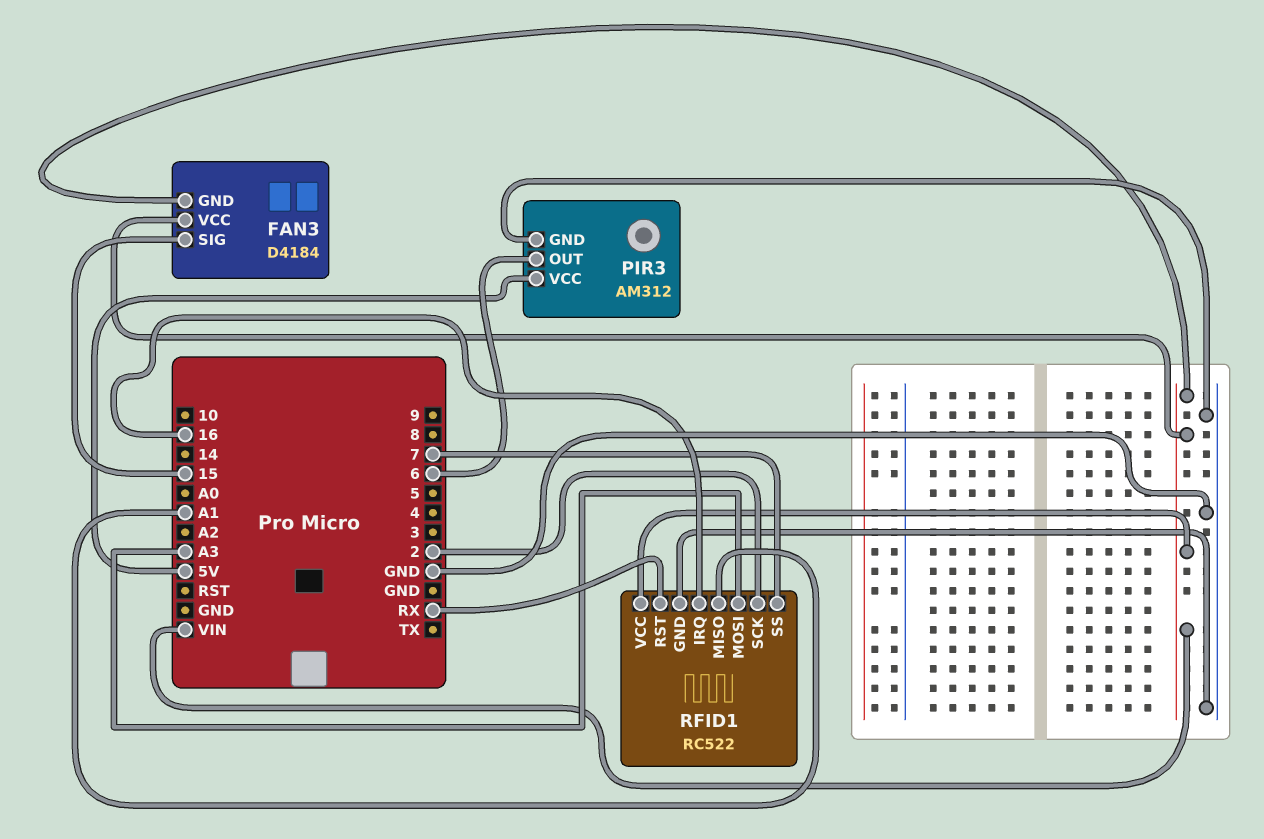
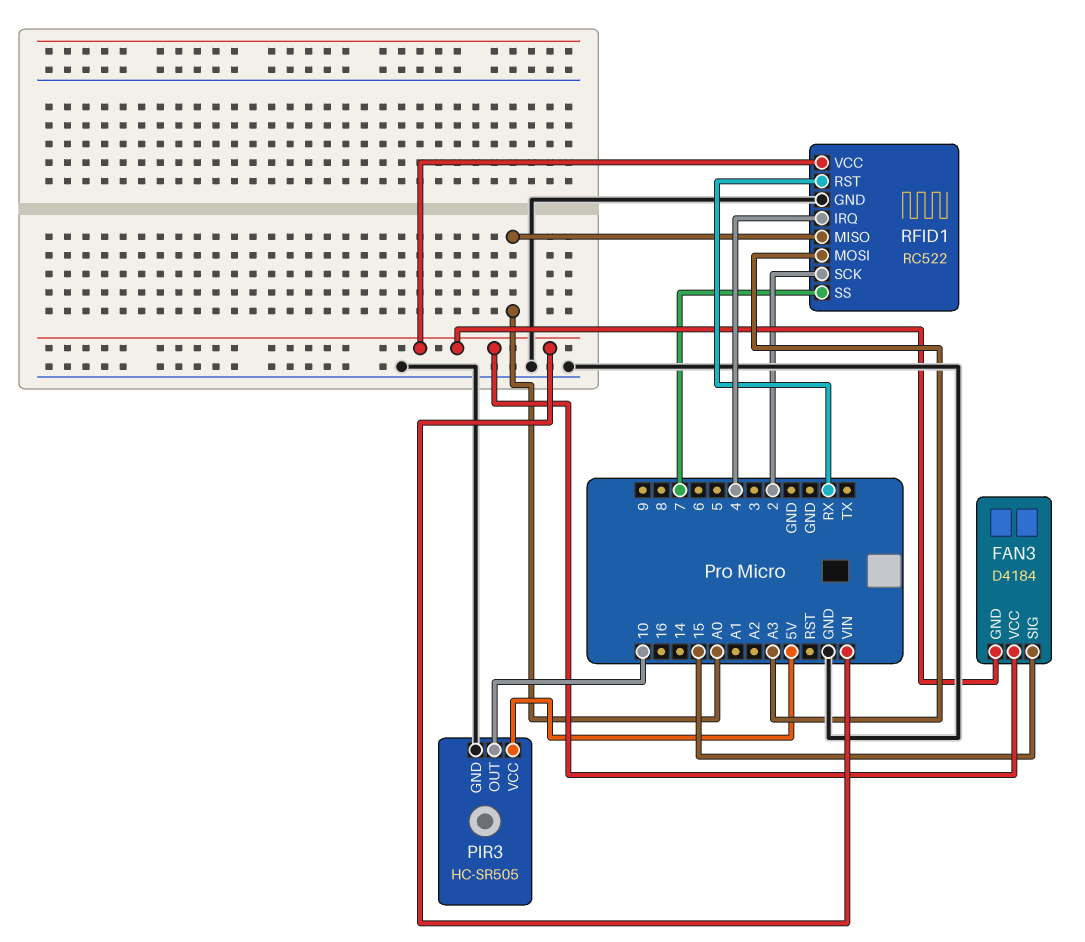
PIR3: AM312 -> HC-SR505
PIR3 pin OUT: 6 -> 10
RFID1 pin IRQ: 16 -> 4
RFID1 pin MISO: A1 -> A0

